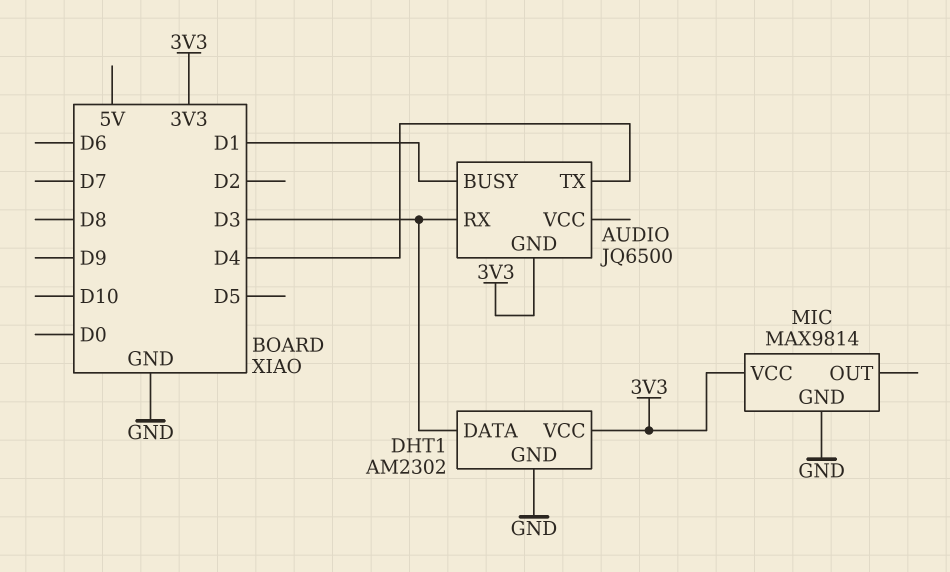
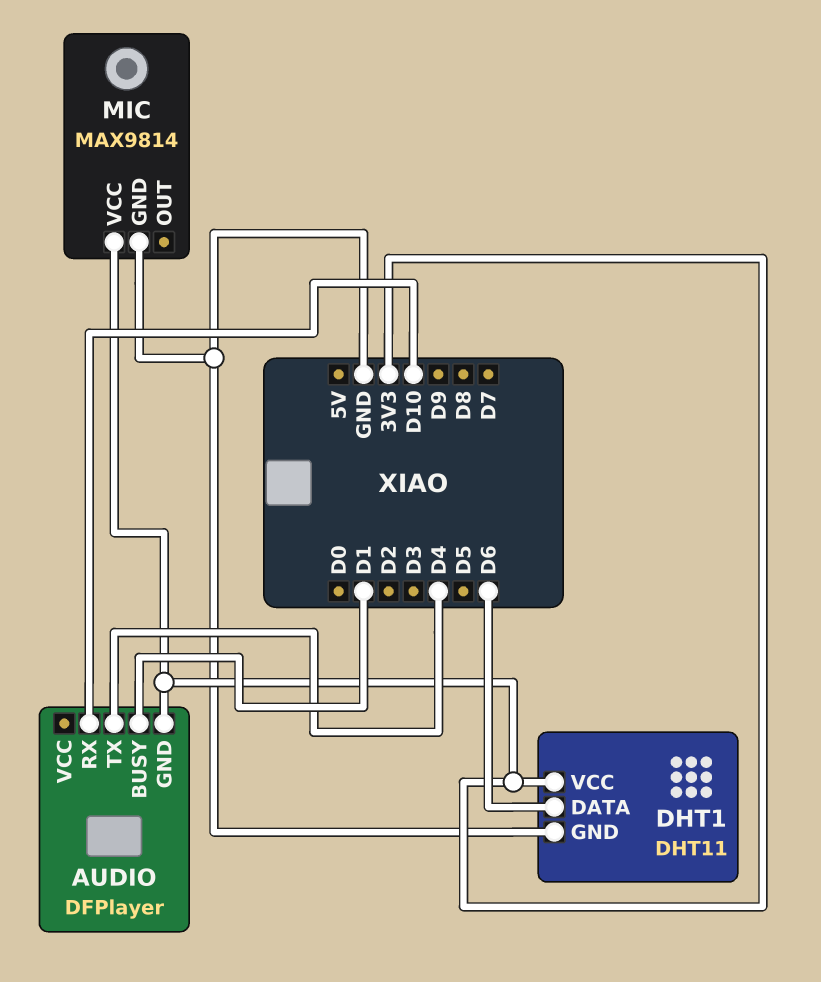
AUDIO: JQ6500 -> DFPlayer
AUDIO pin RX: D3 -> D10
DHT1: AM2302 -> DHT11
DHT1 pin DATA: D3 -> D6

